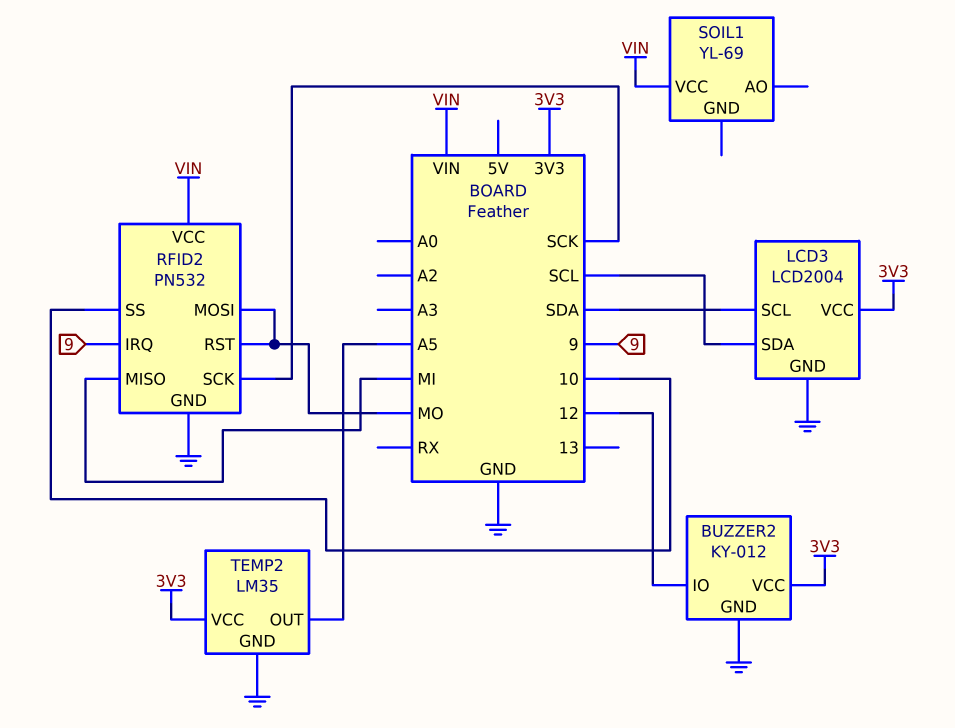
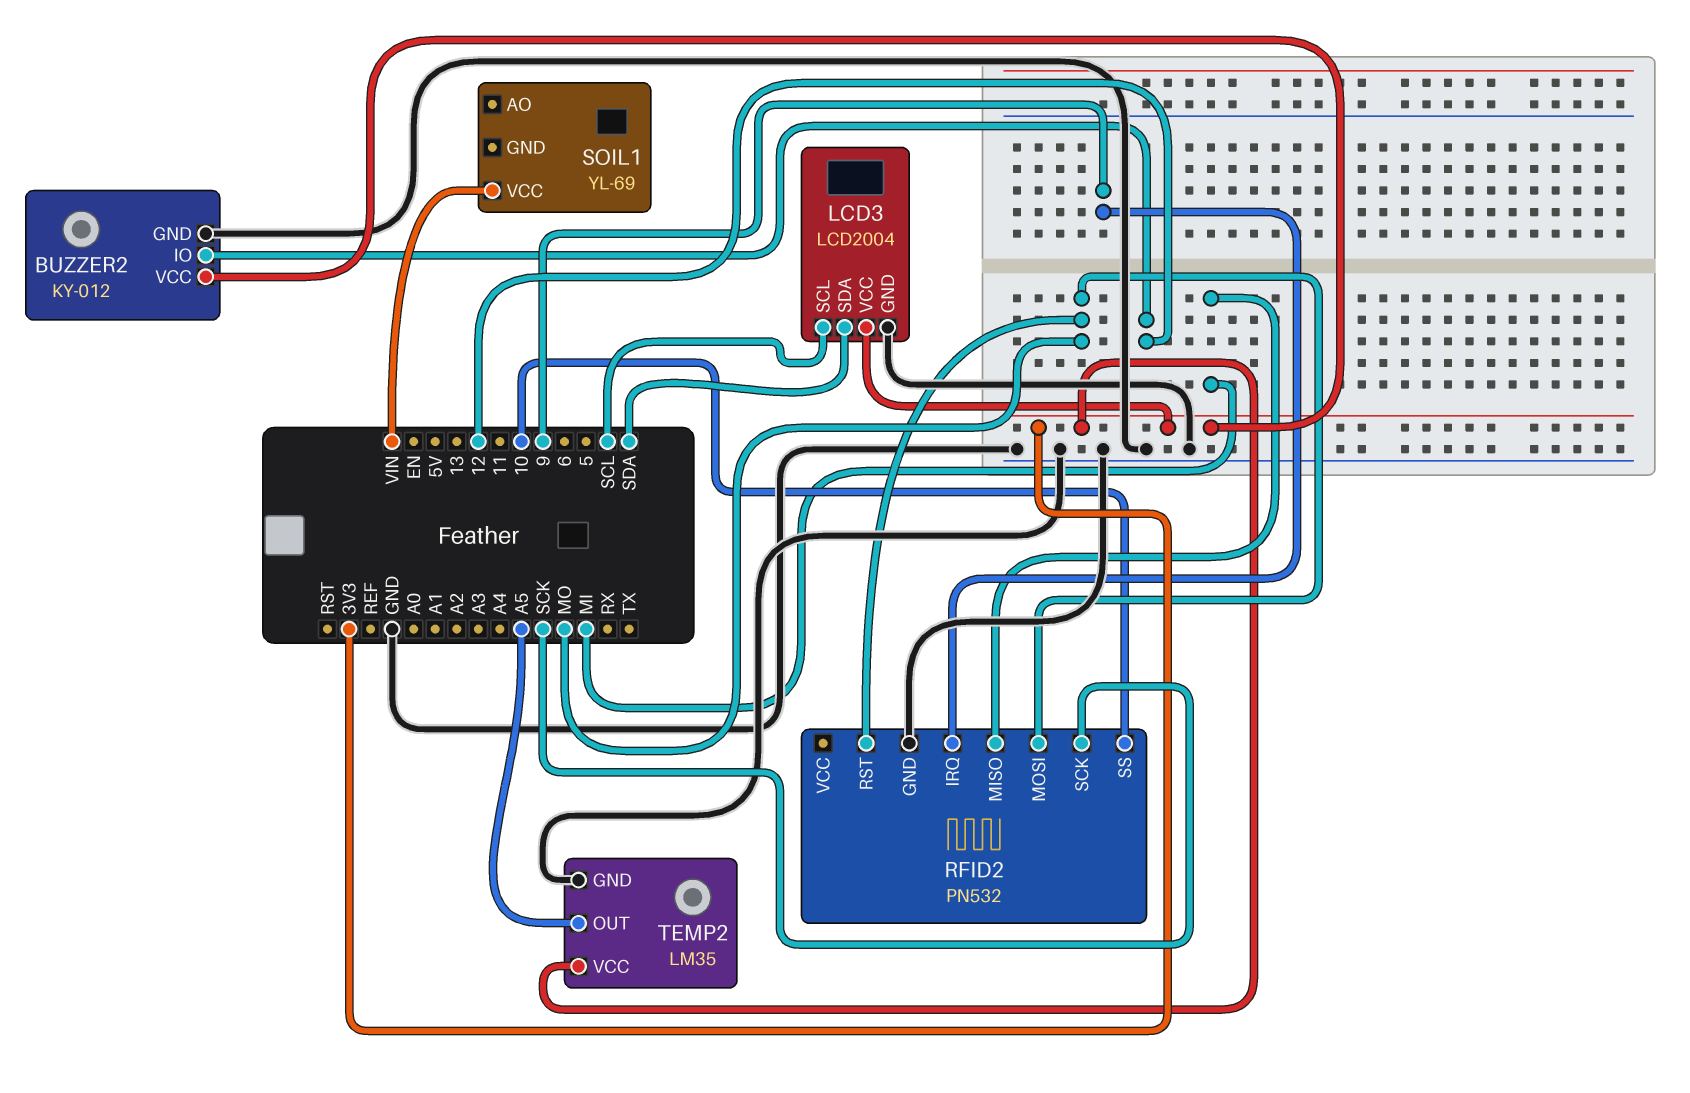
LCD3 pin SCL: SDA -> SCL
LCD3 pin SDA: SCL -> SDA
RFID2 pin VCC: VIN -> none

